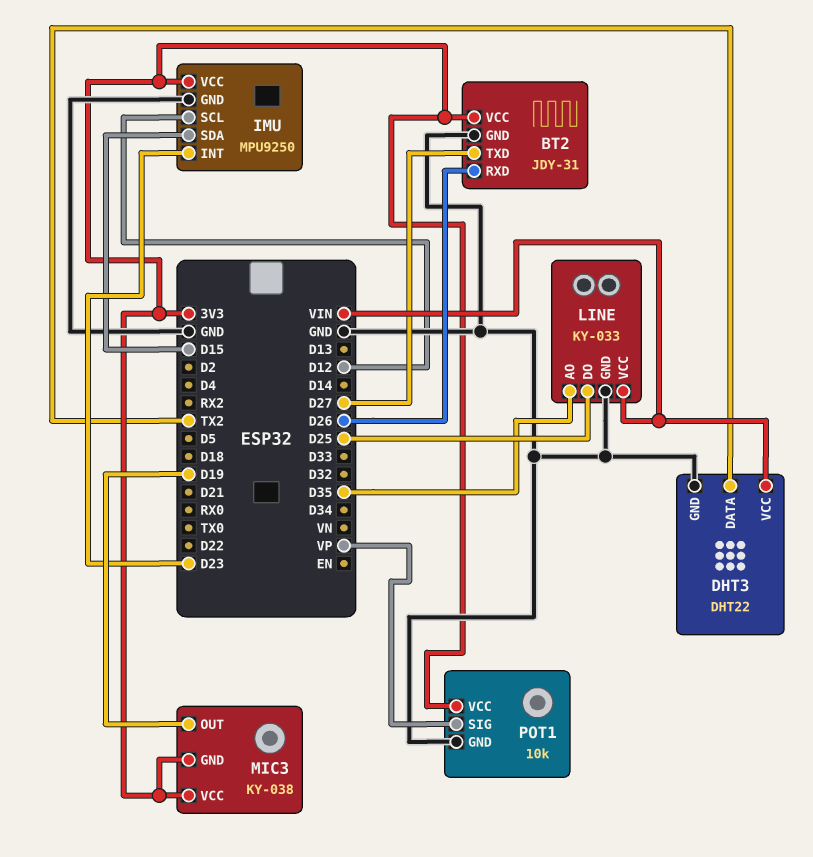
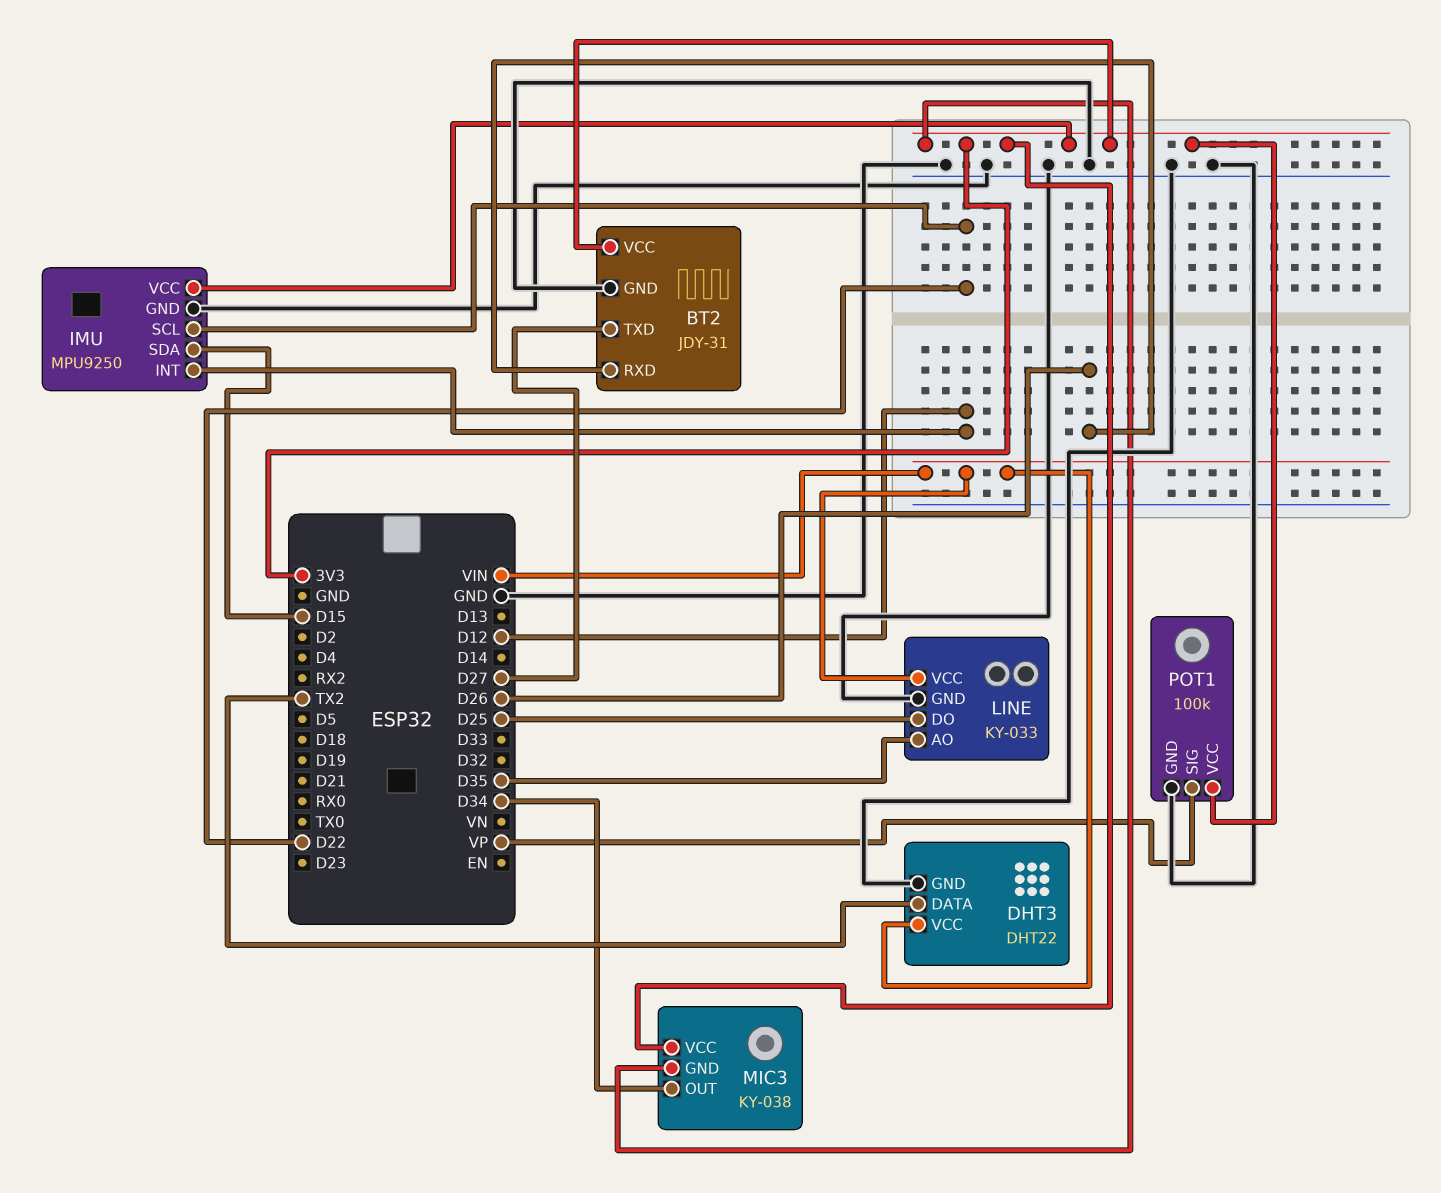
IMU pin INT: D23 -> D12
IMU pin SCL: D12 -> D22
MIC3 pin OUT: D19 -> D34
POT1: 10k -> 100k

